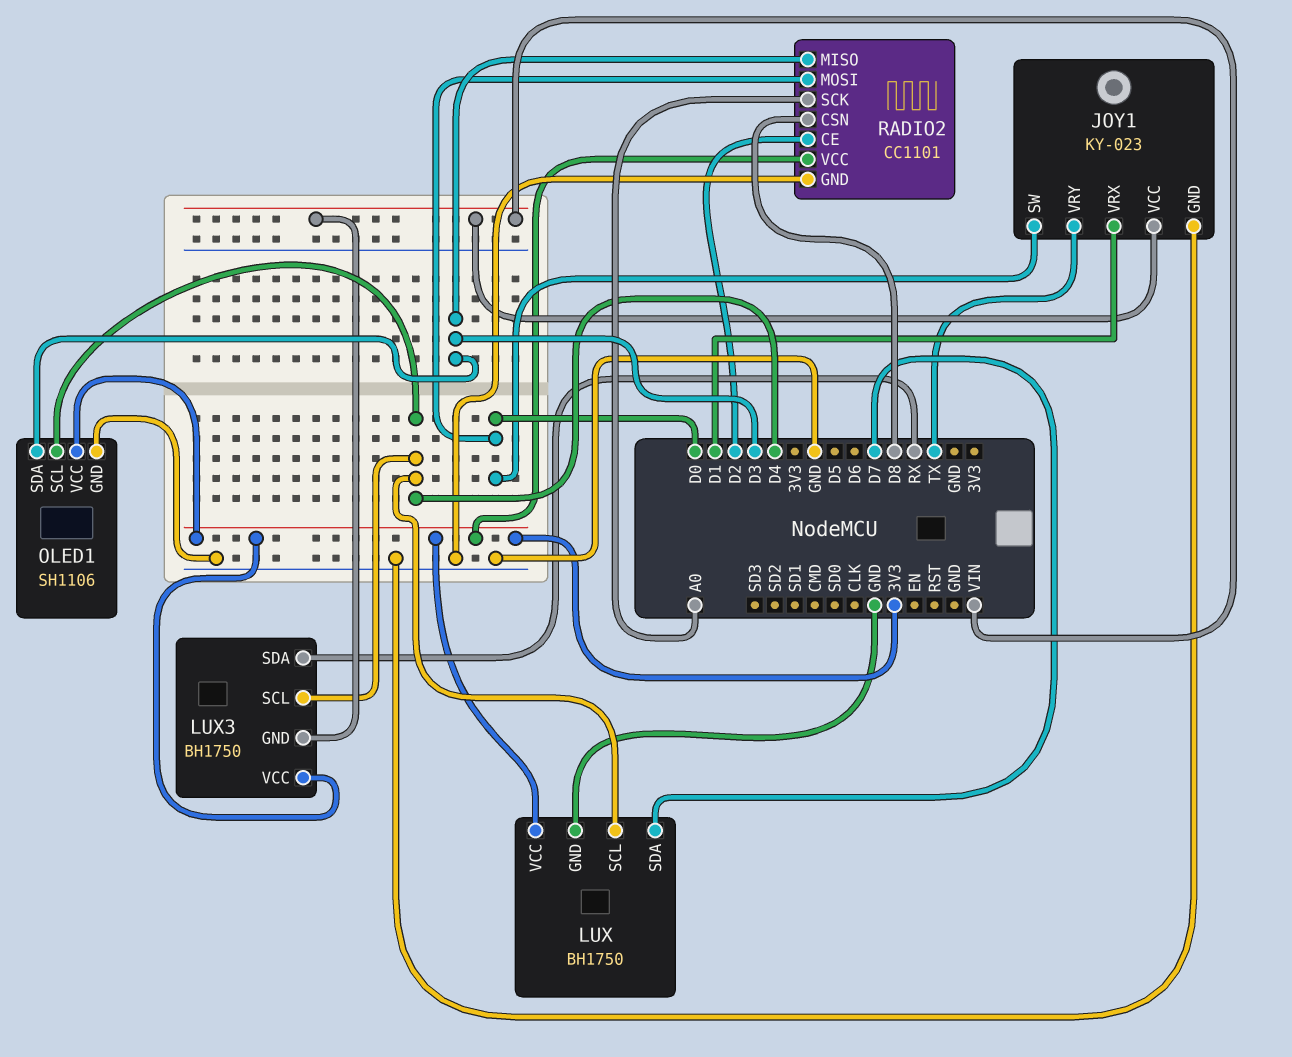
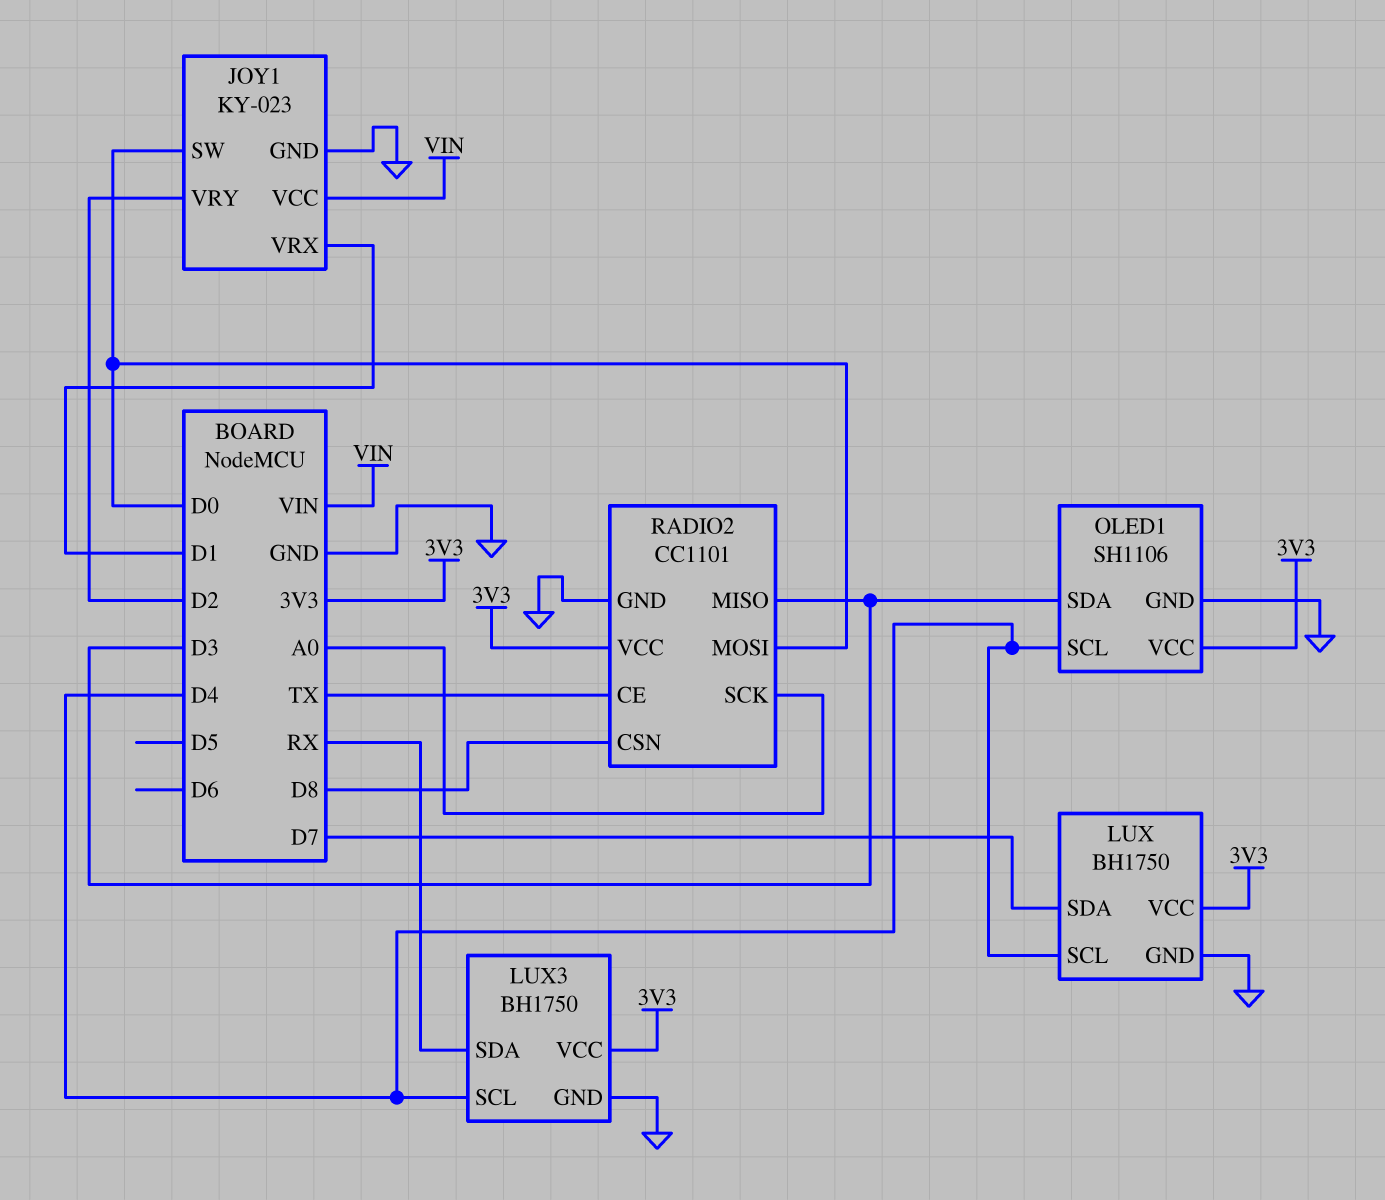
JOY1 pin VRY: TX -> D2
LUX3 pin GND: VIN -> GND
RADIO2 pin CE: D2 -> TX

